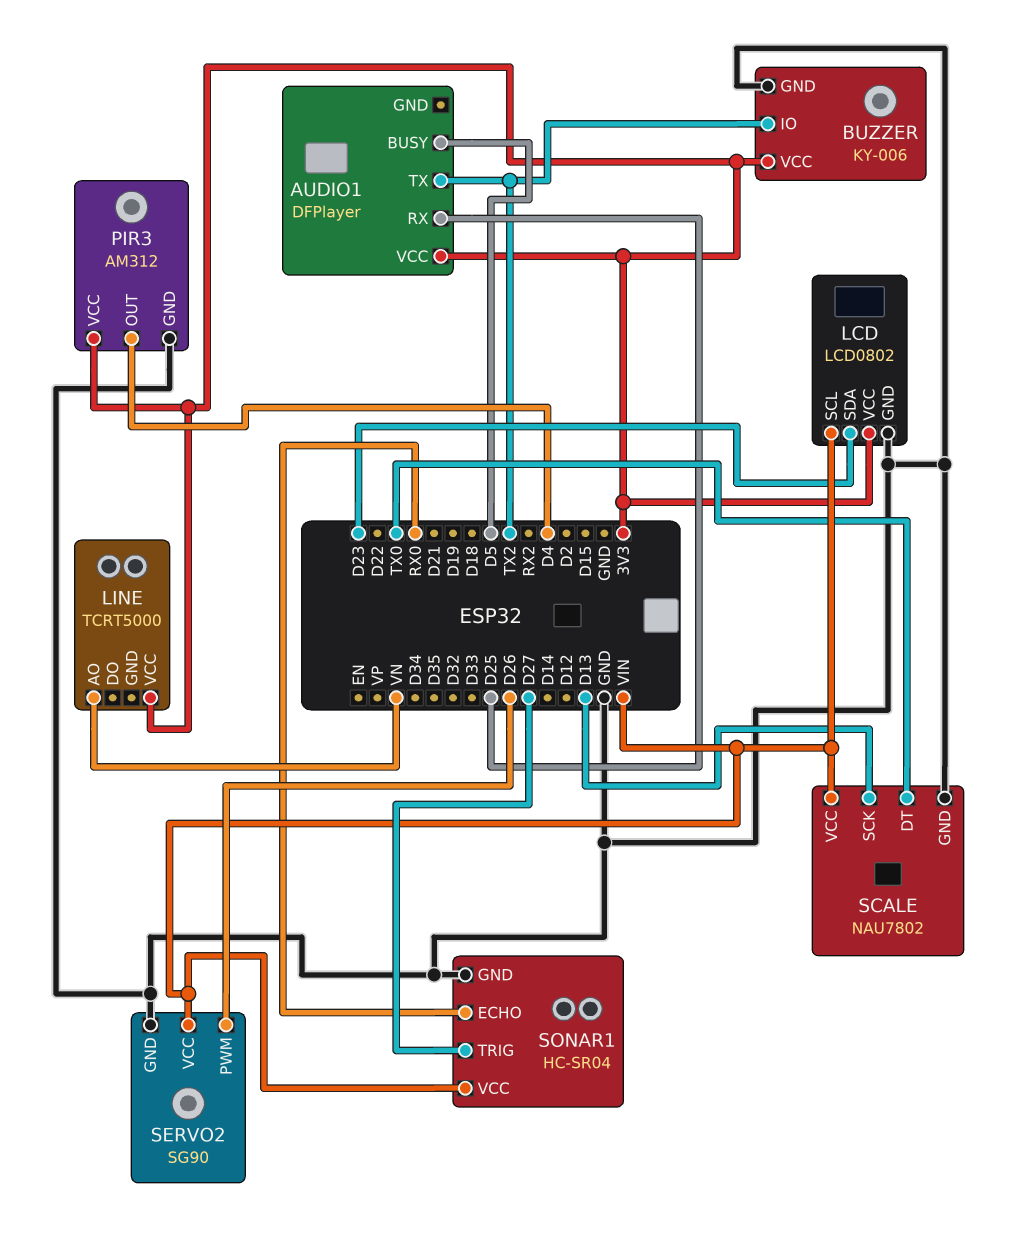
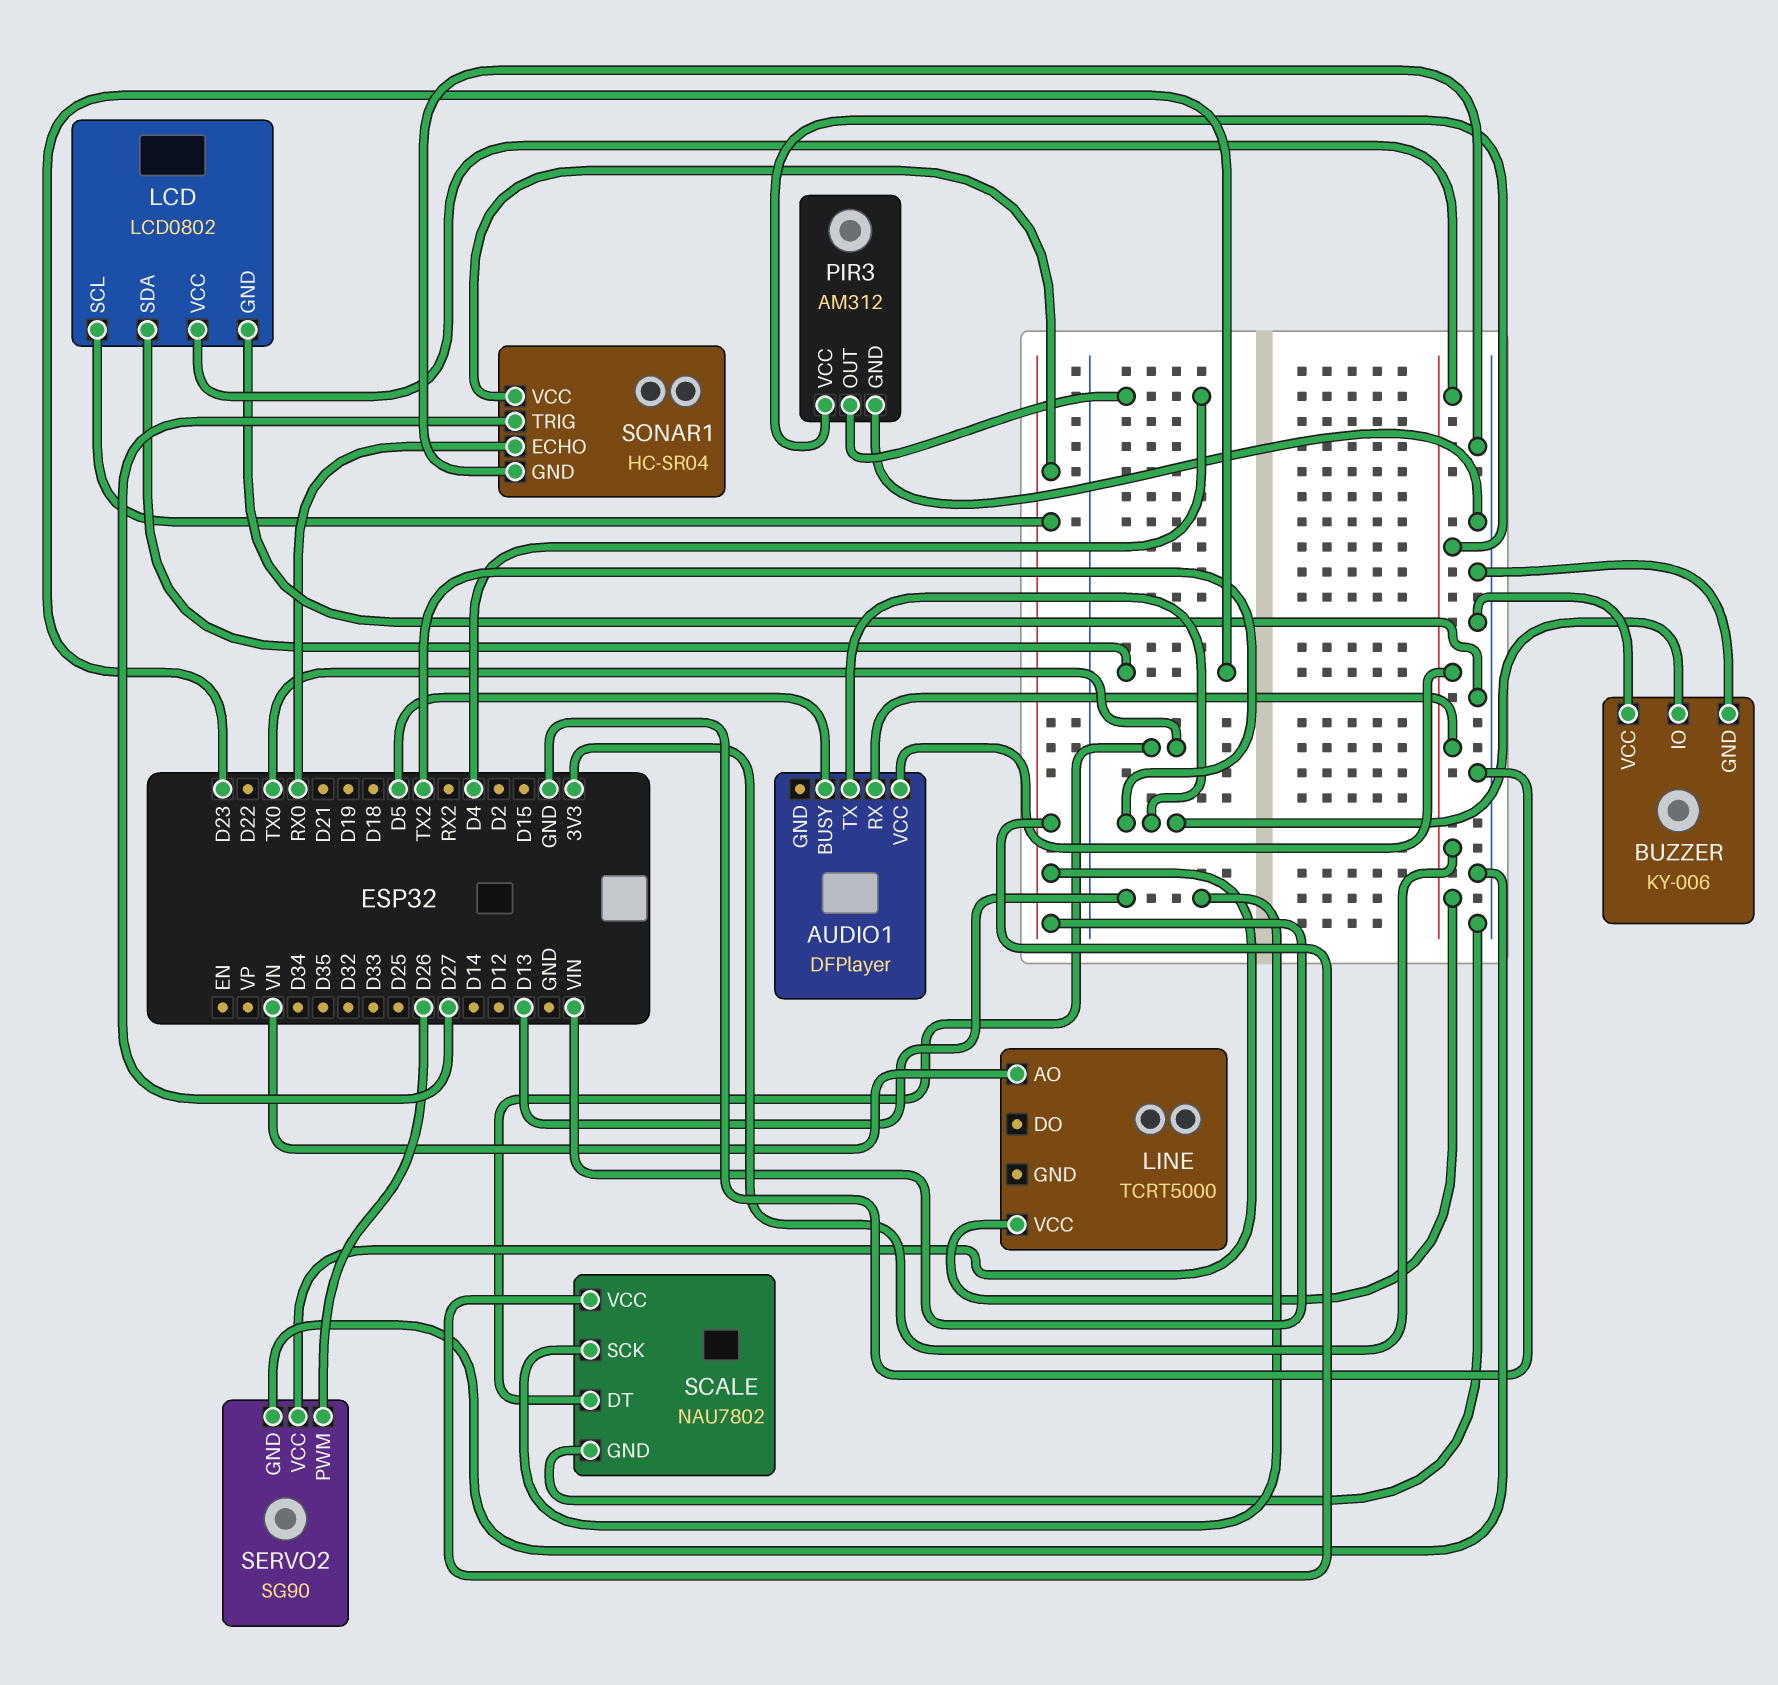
AUDIO1 pin RX: D25 -> 3V3
BUZZER pin VCC: 3V3 -> GND

